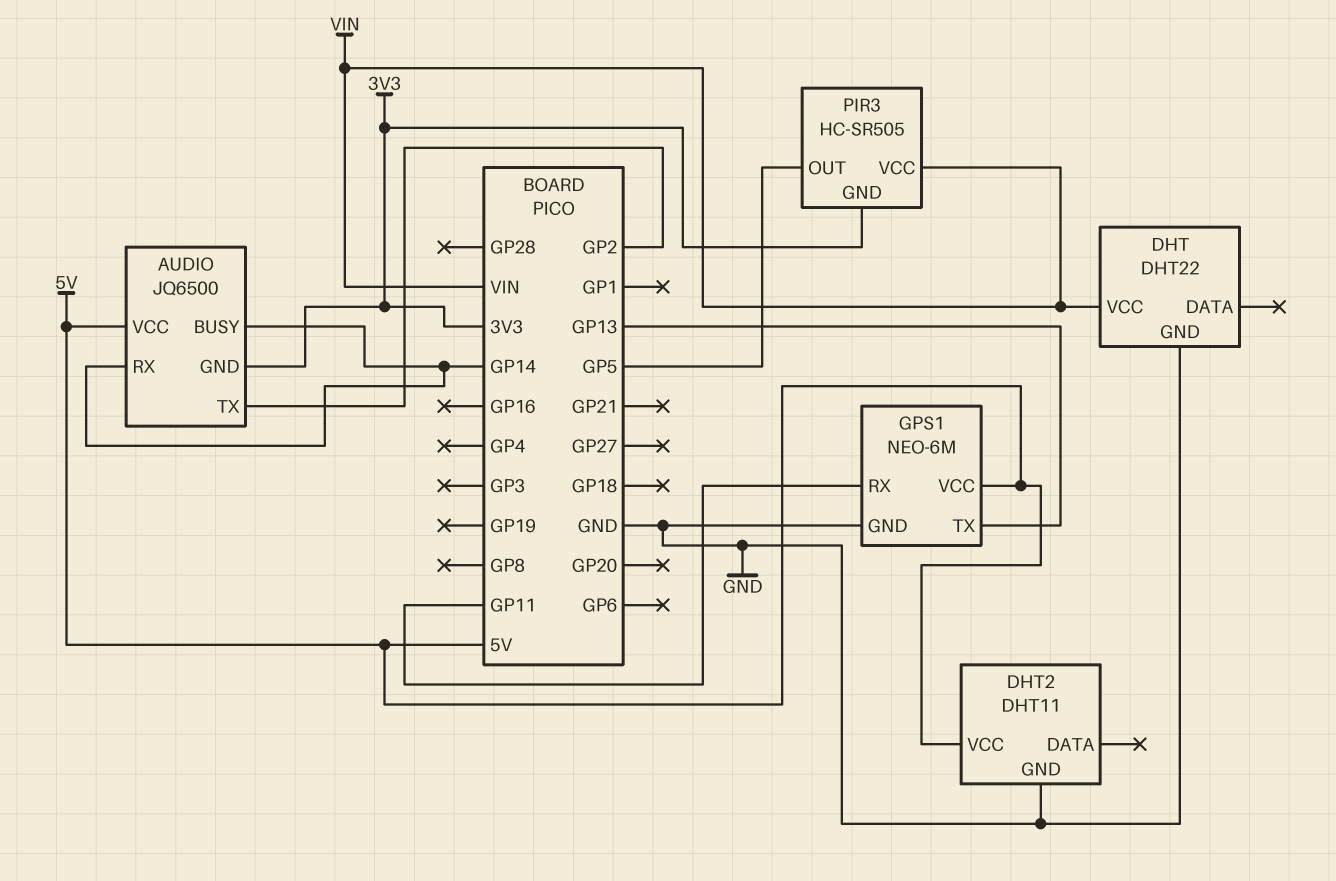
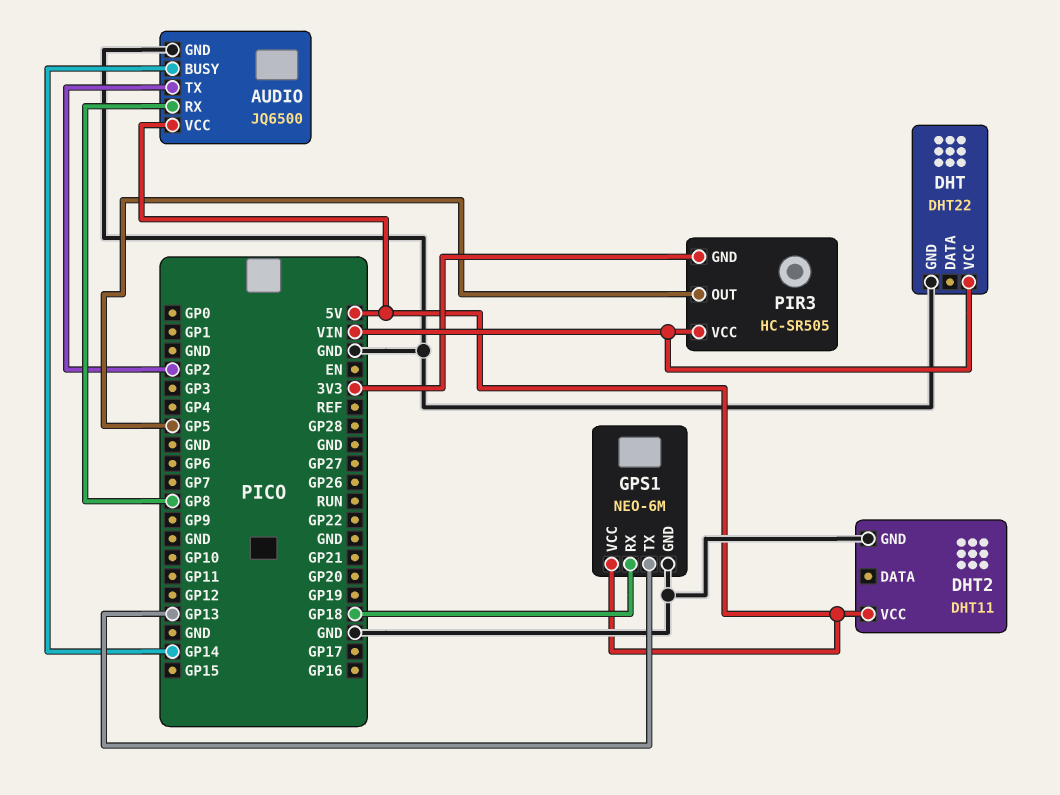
AUDIO pin GND: 3V3 -> GND
AUDIO pin RX: GP14 -> GP8
GPS1 pin RX: GP11 -> GP18

